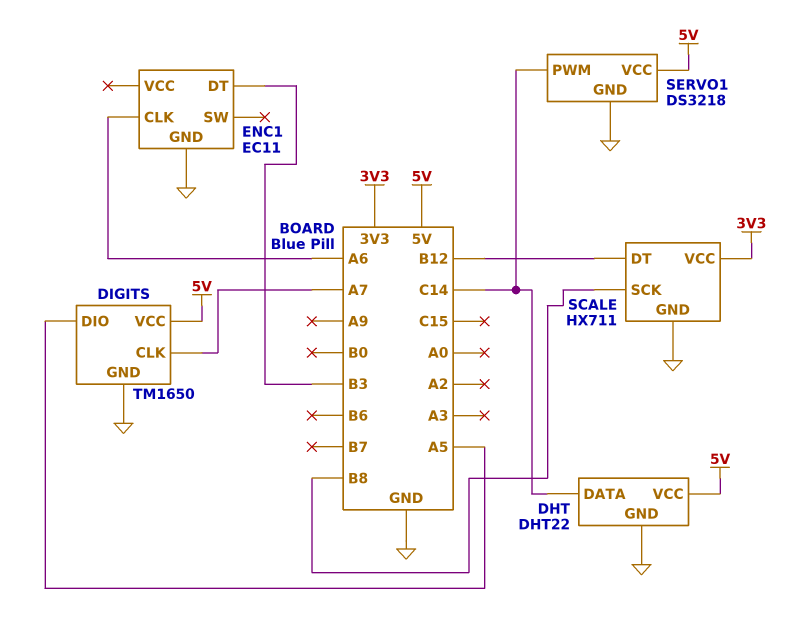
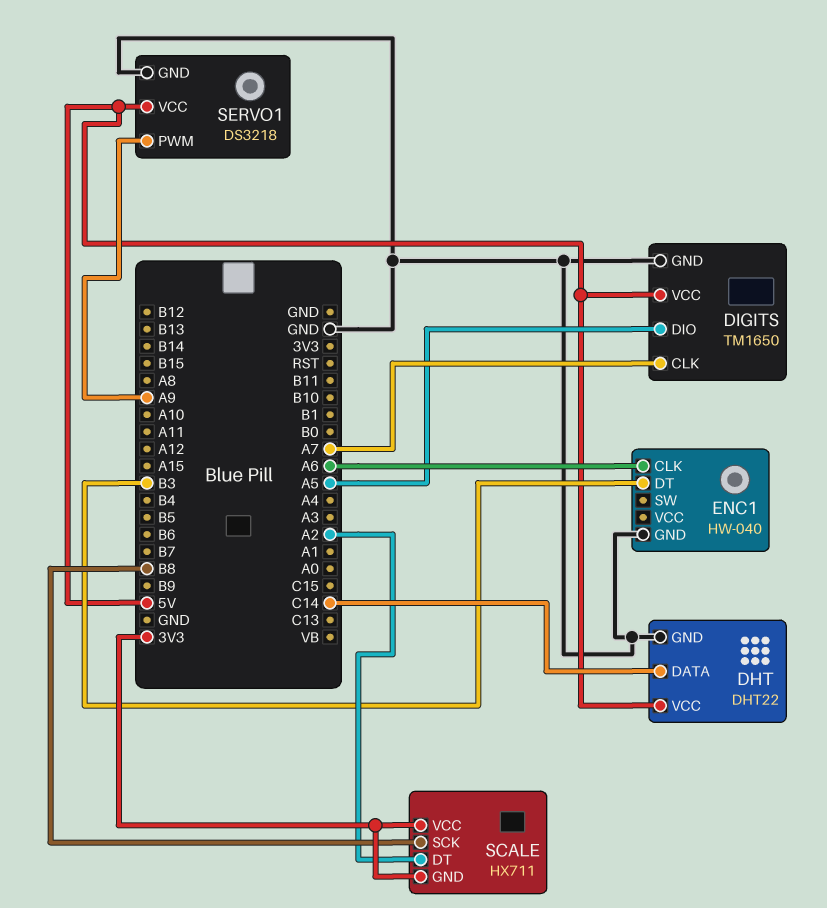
ENC1: EC11 -> HW-040
SCALE pin DT: B12 -> A2
SCALE pin GND: GND -> 3V3
SERVO1 pin PWM: C14 -> A9

